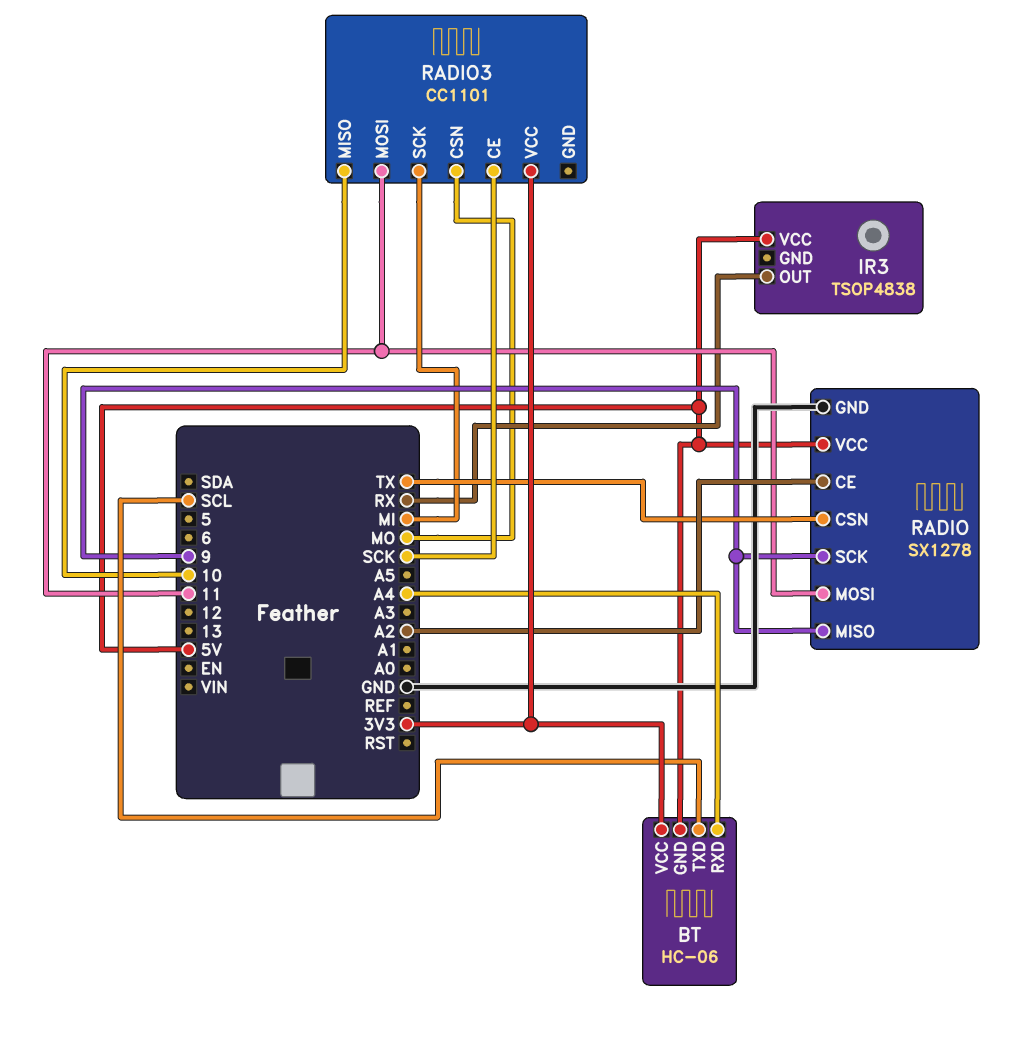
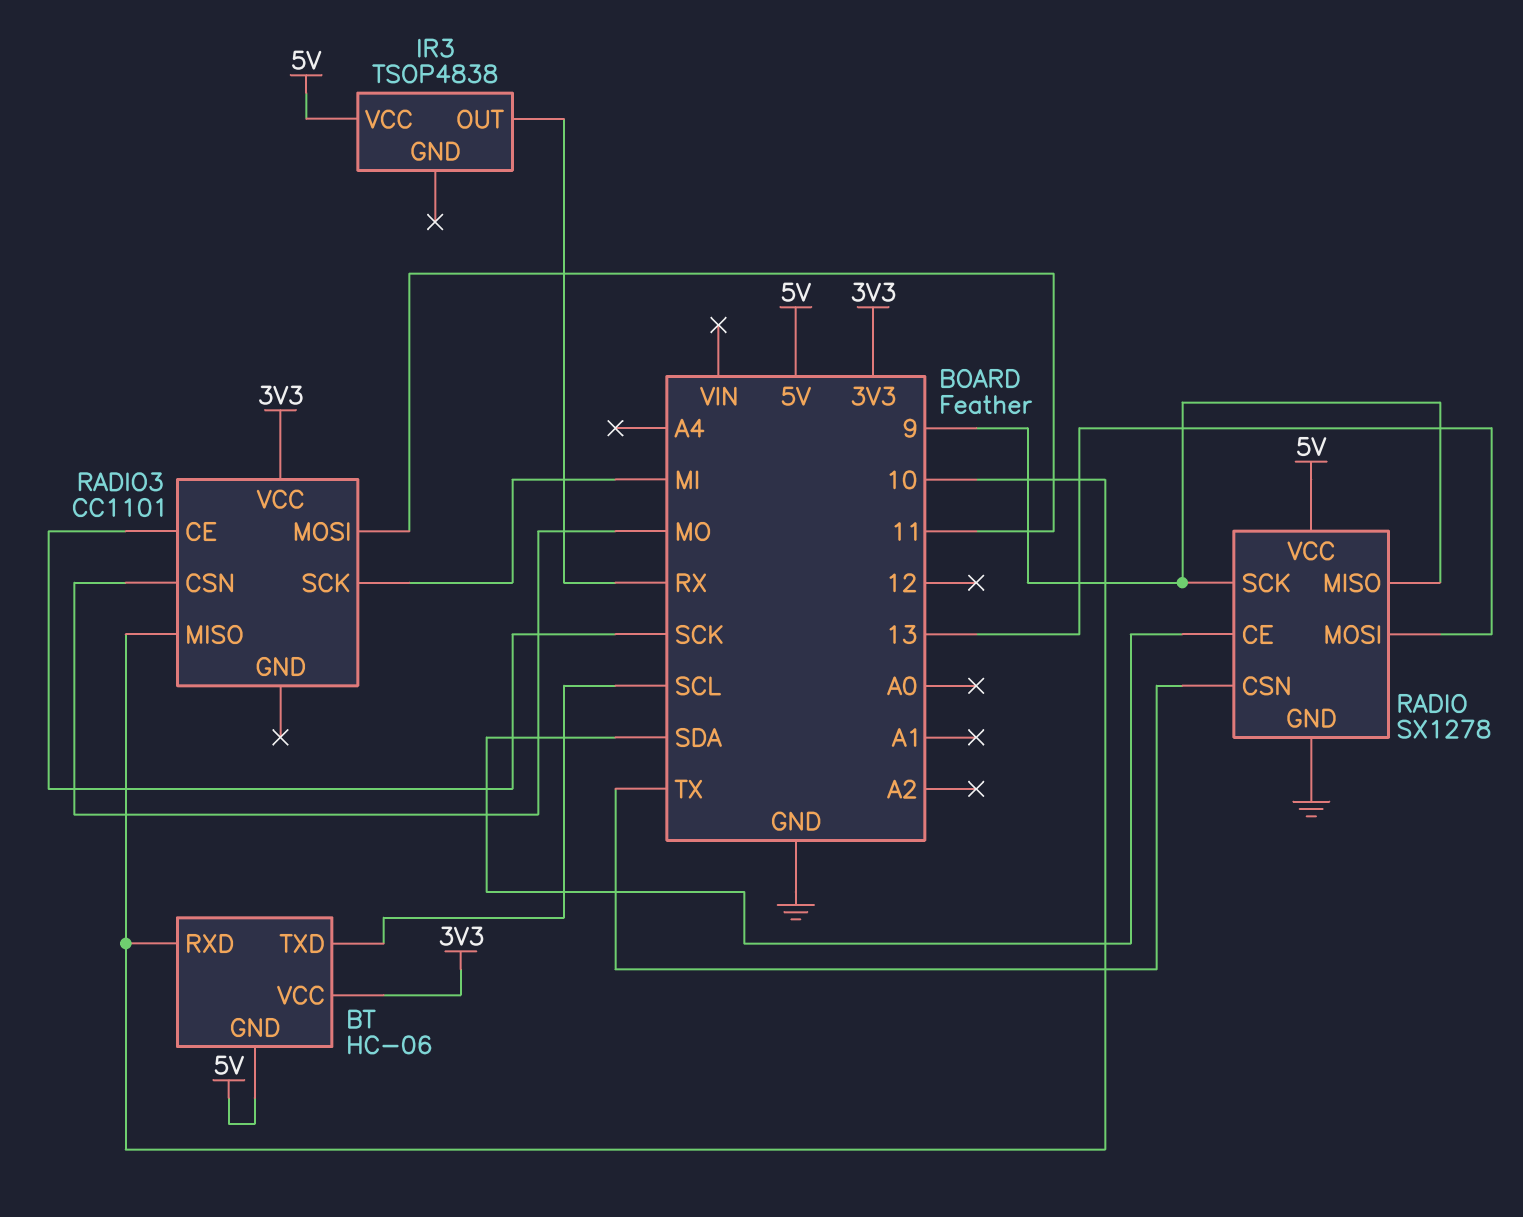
BT pin RXD: A4 -> 10
RADIO pin CE: A2 -> SDA
RADIO pin MOSI: 11 -> 13

